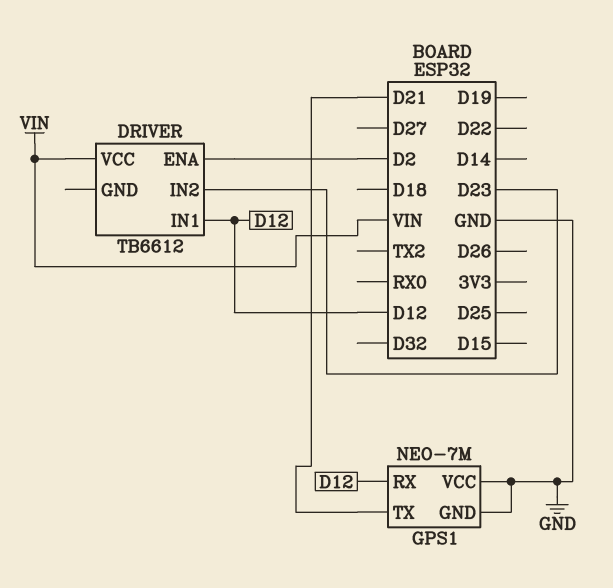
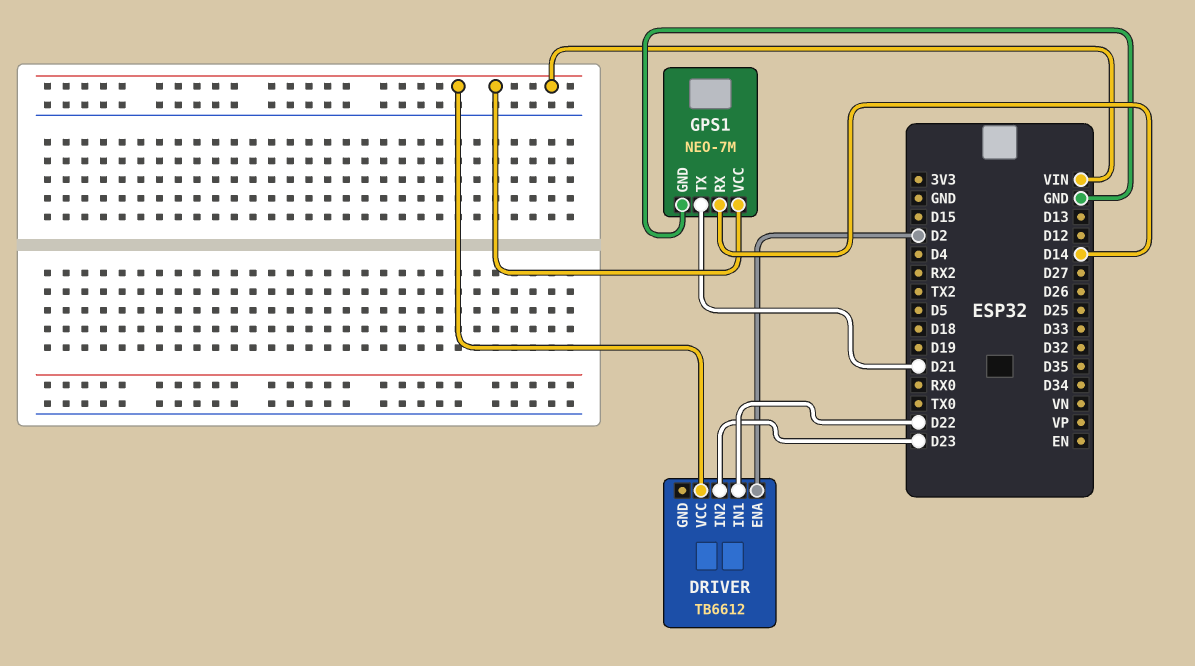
DRIVER pin IN1: D12 -> D22
GPS1 pin RX: D12 -> D14
GPS1 pin VCC: GND -> VIN

